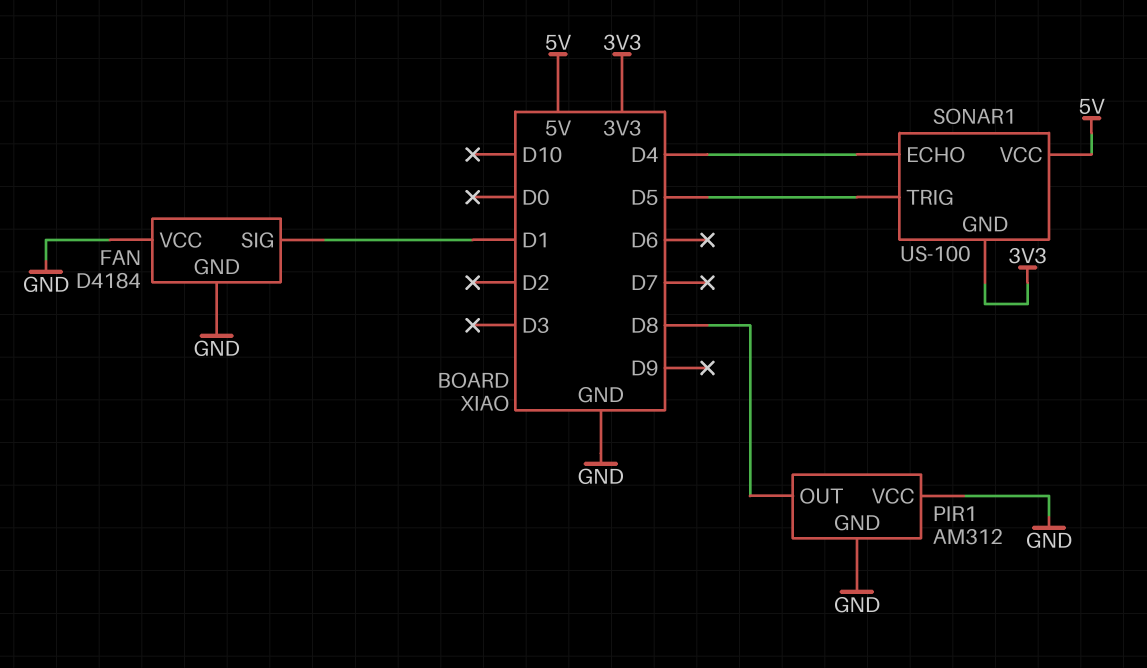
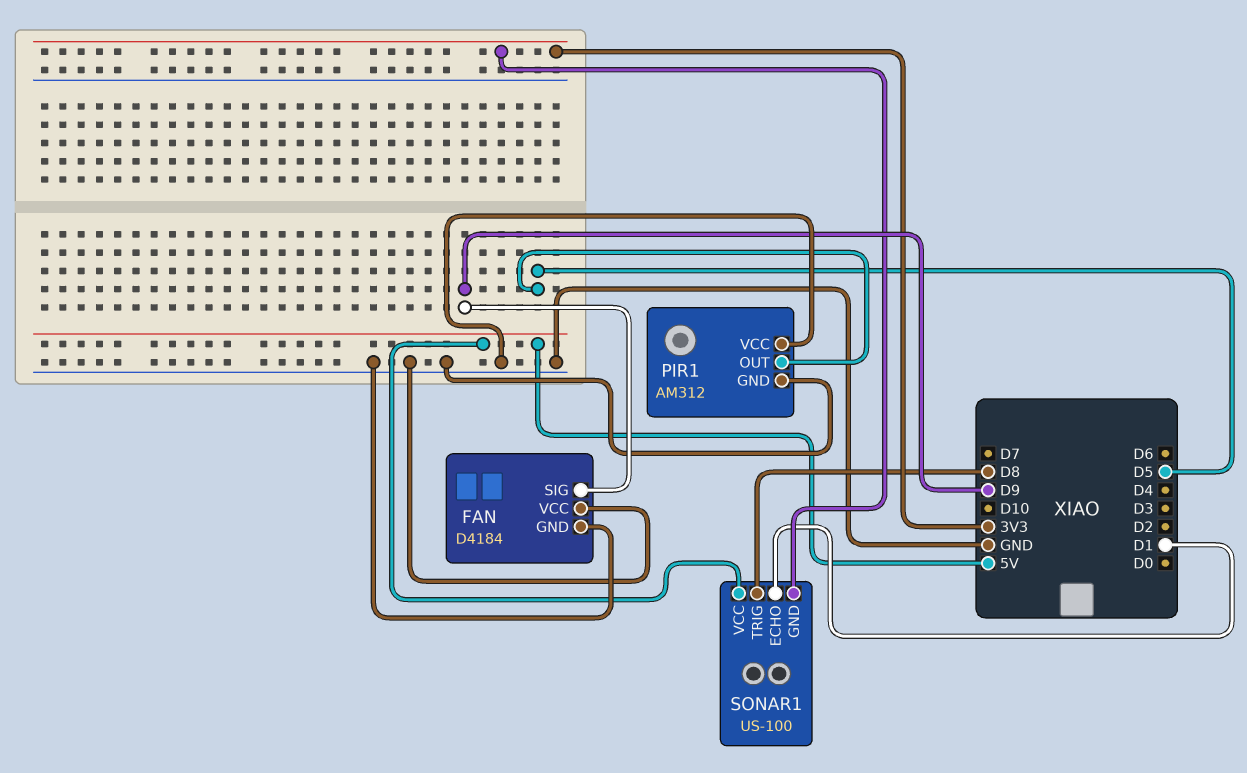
FAN pin SIG: D1 -> D9
PIR1 pin OUT: D8 -> D5
SONAR1 pin ECHO: D4 -> D1
SONAR1 pin TRIG: D5 -> D8

